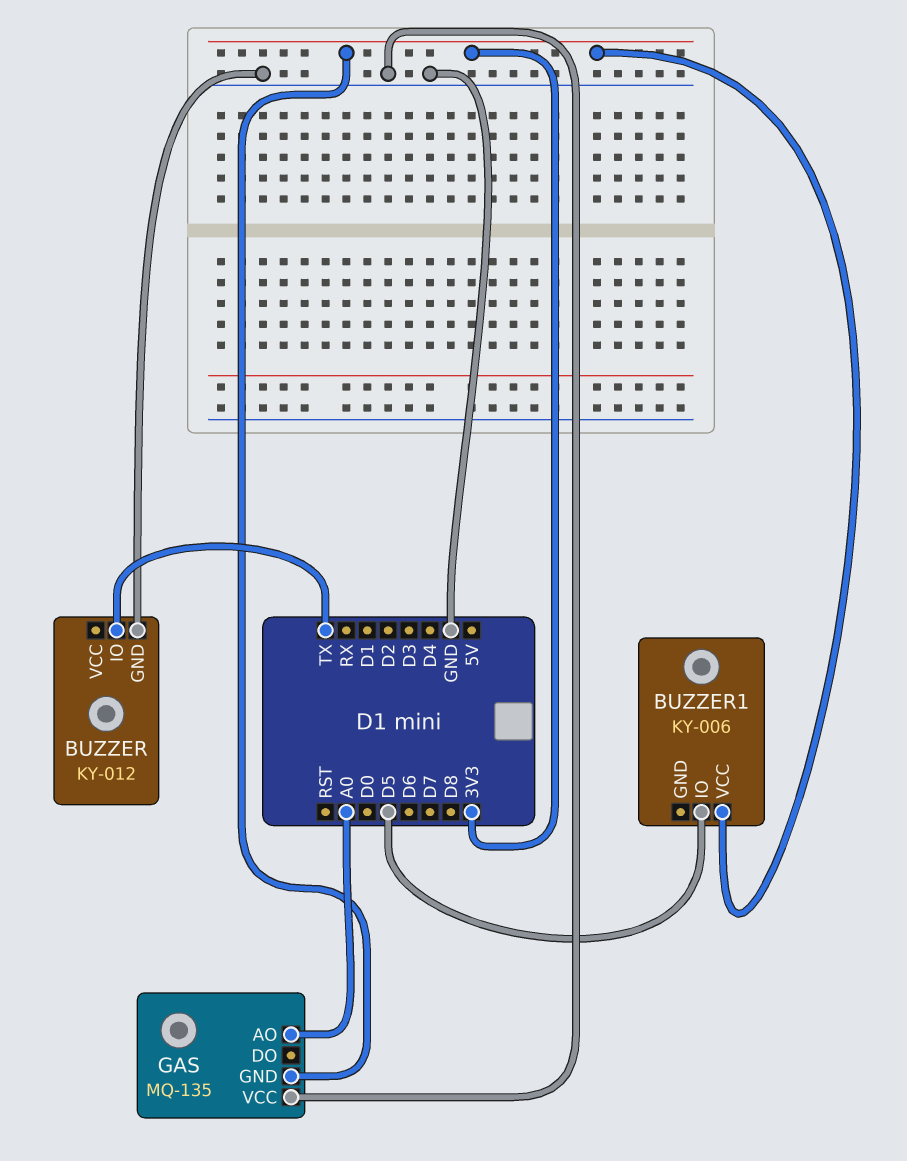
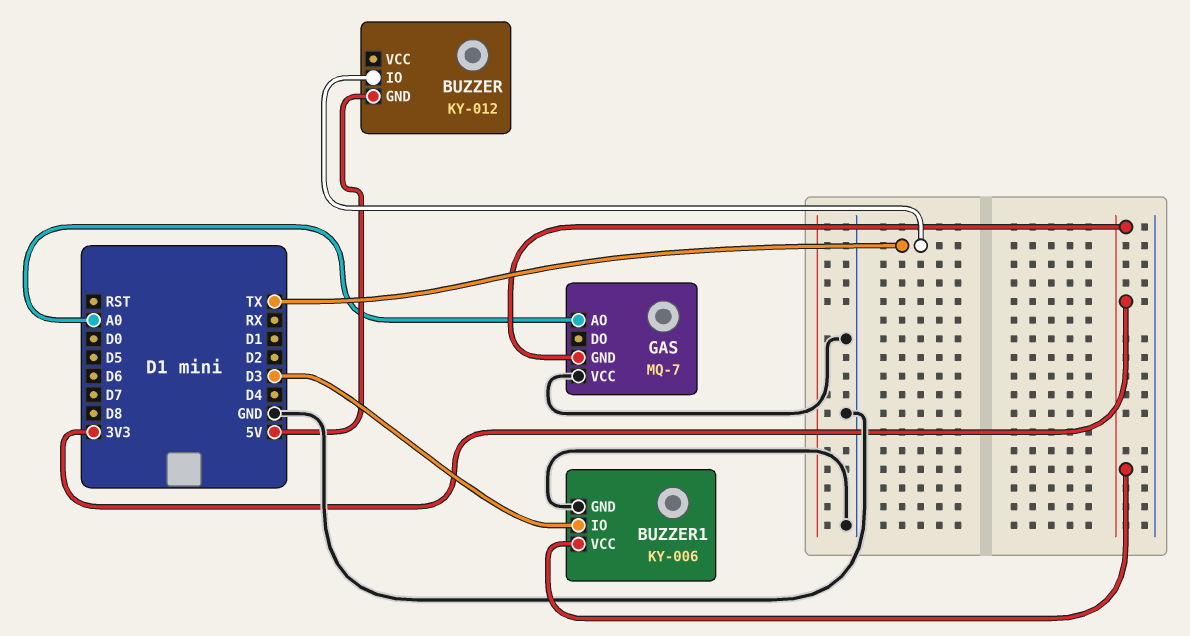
BUZZER pin GND: GND -> 5V
BUZZER1 pin GND: none -> GND
BUZZER1 pin IO: D5 -> D3
GAS: MQ-135 -> MQ-7

